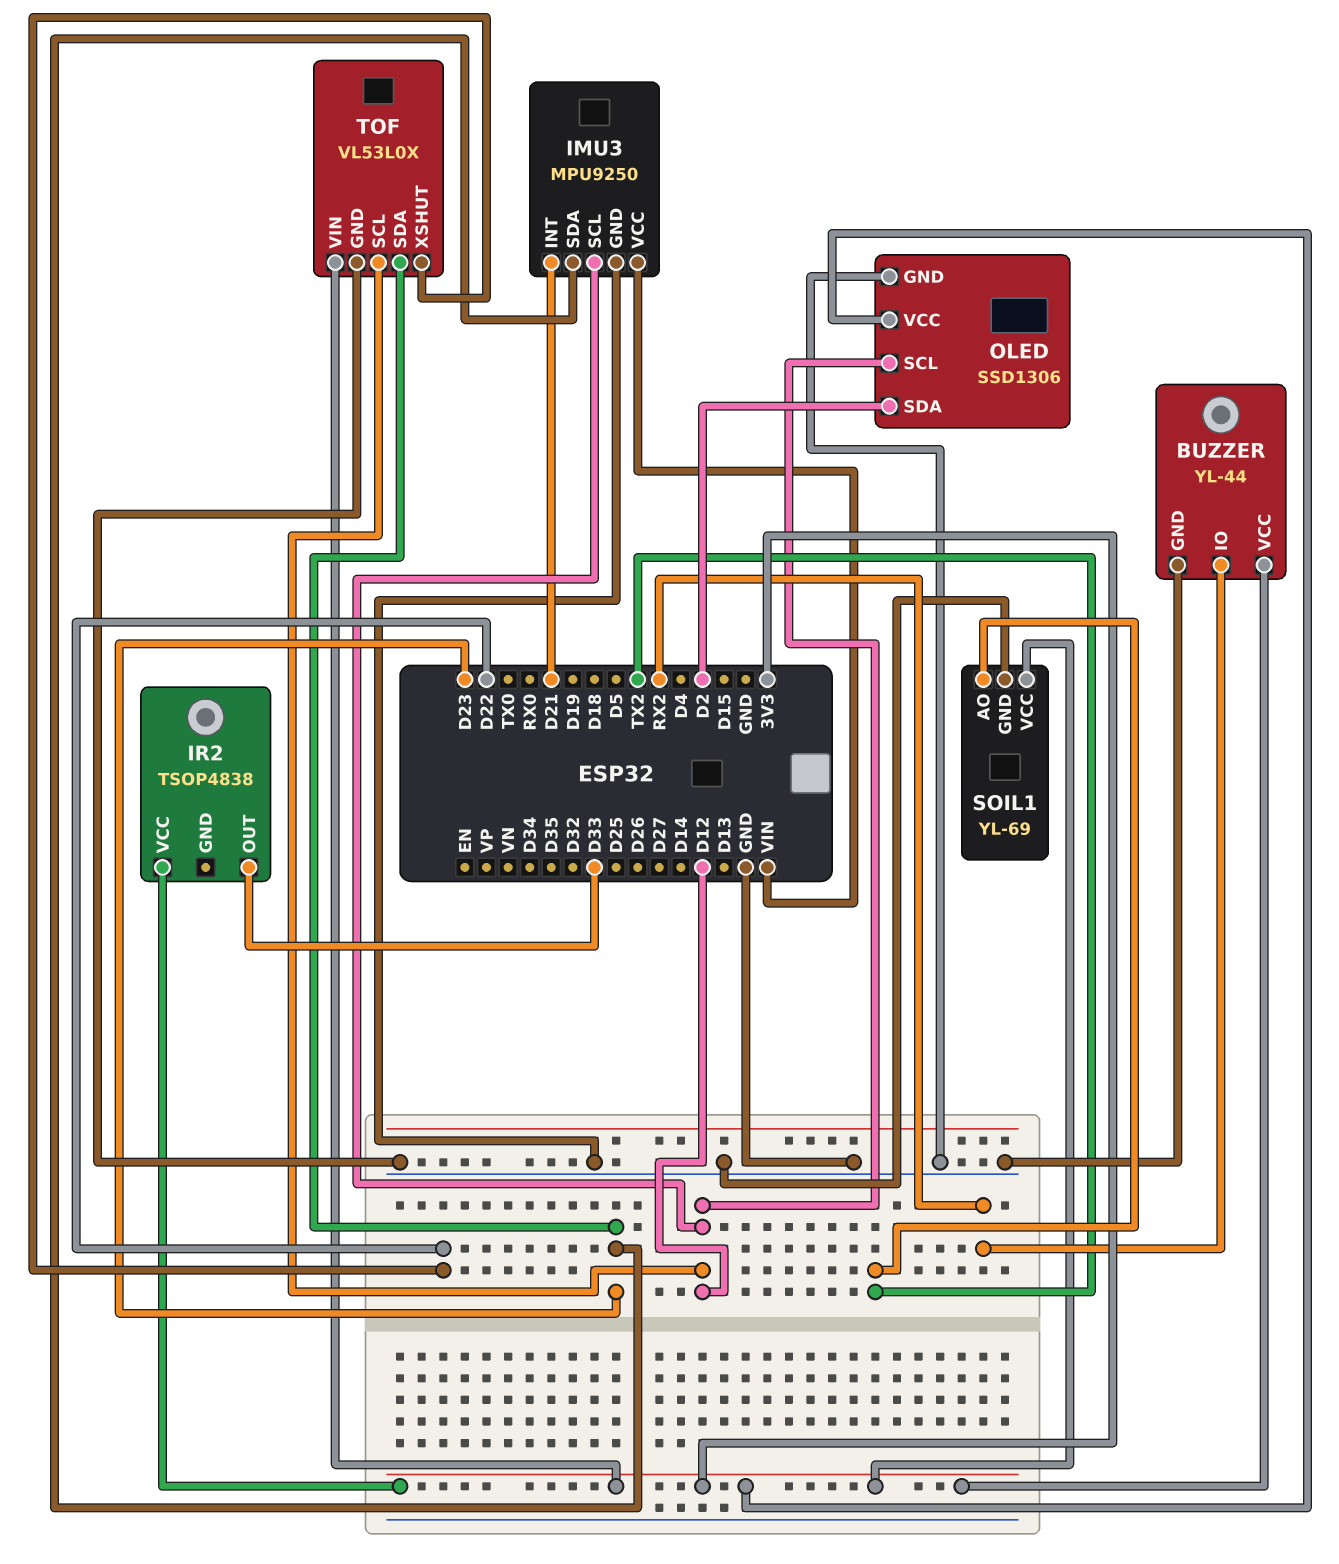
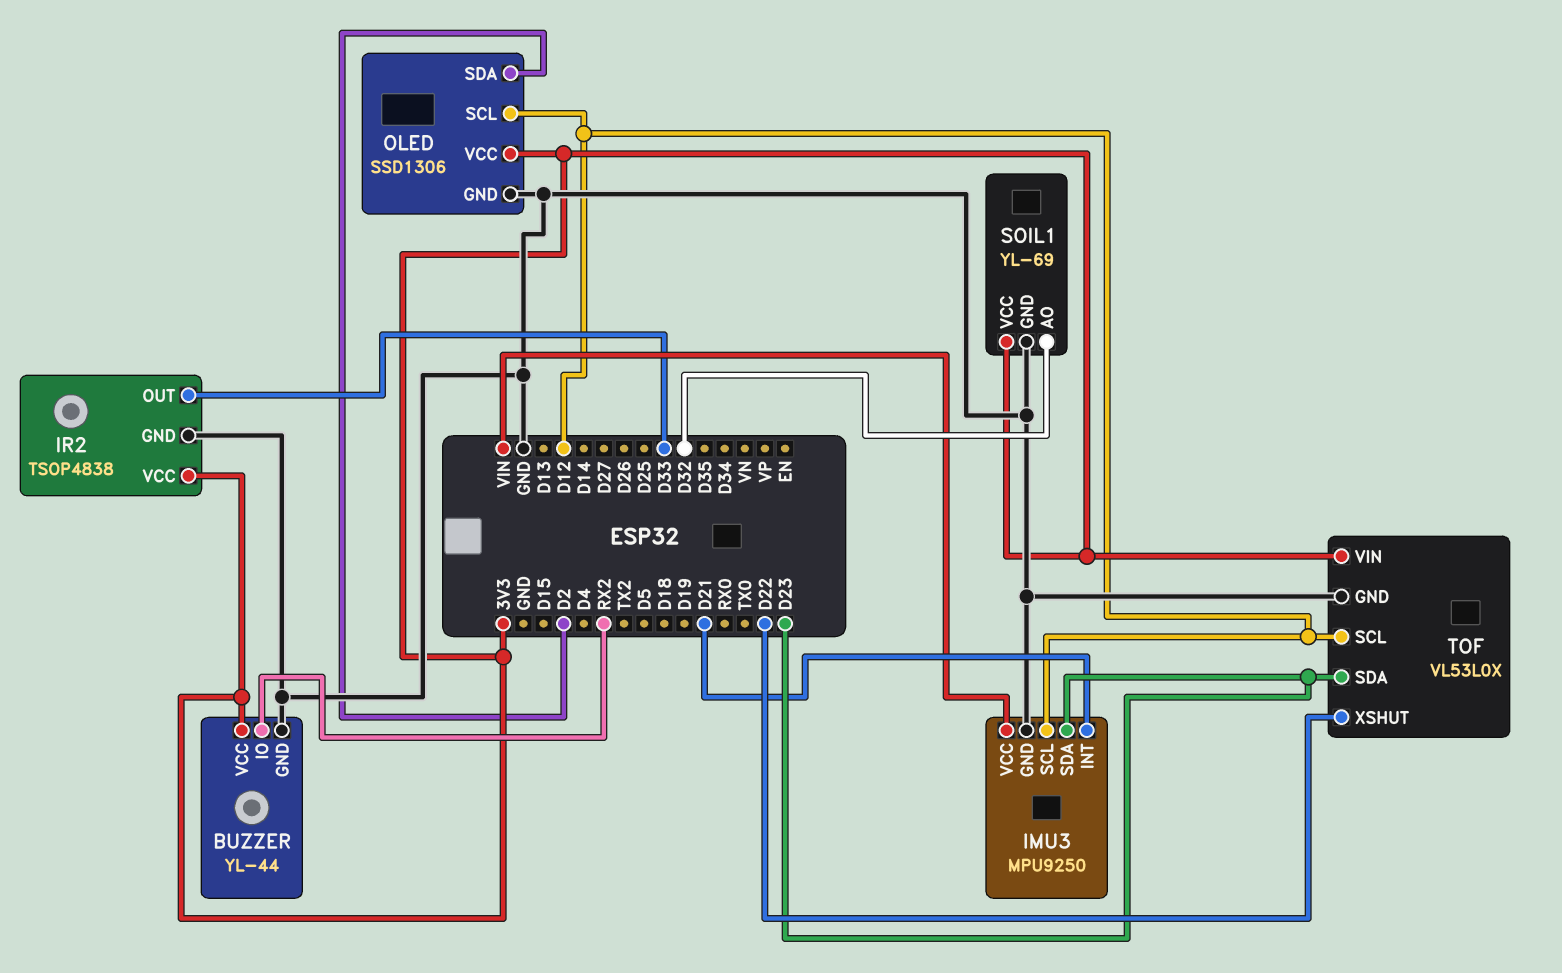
IR2 pin GND: none -> GND
SOIL1 pin AO: TX2 -> D32

